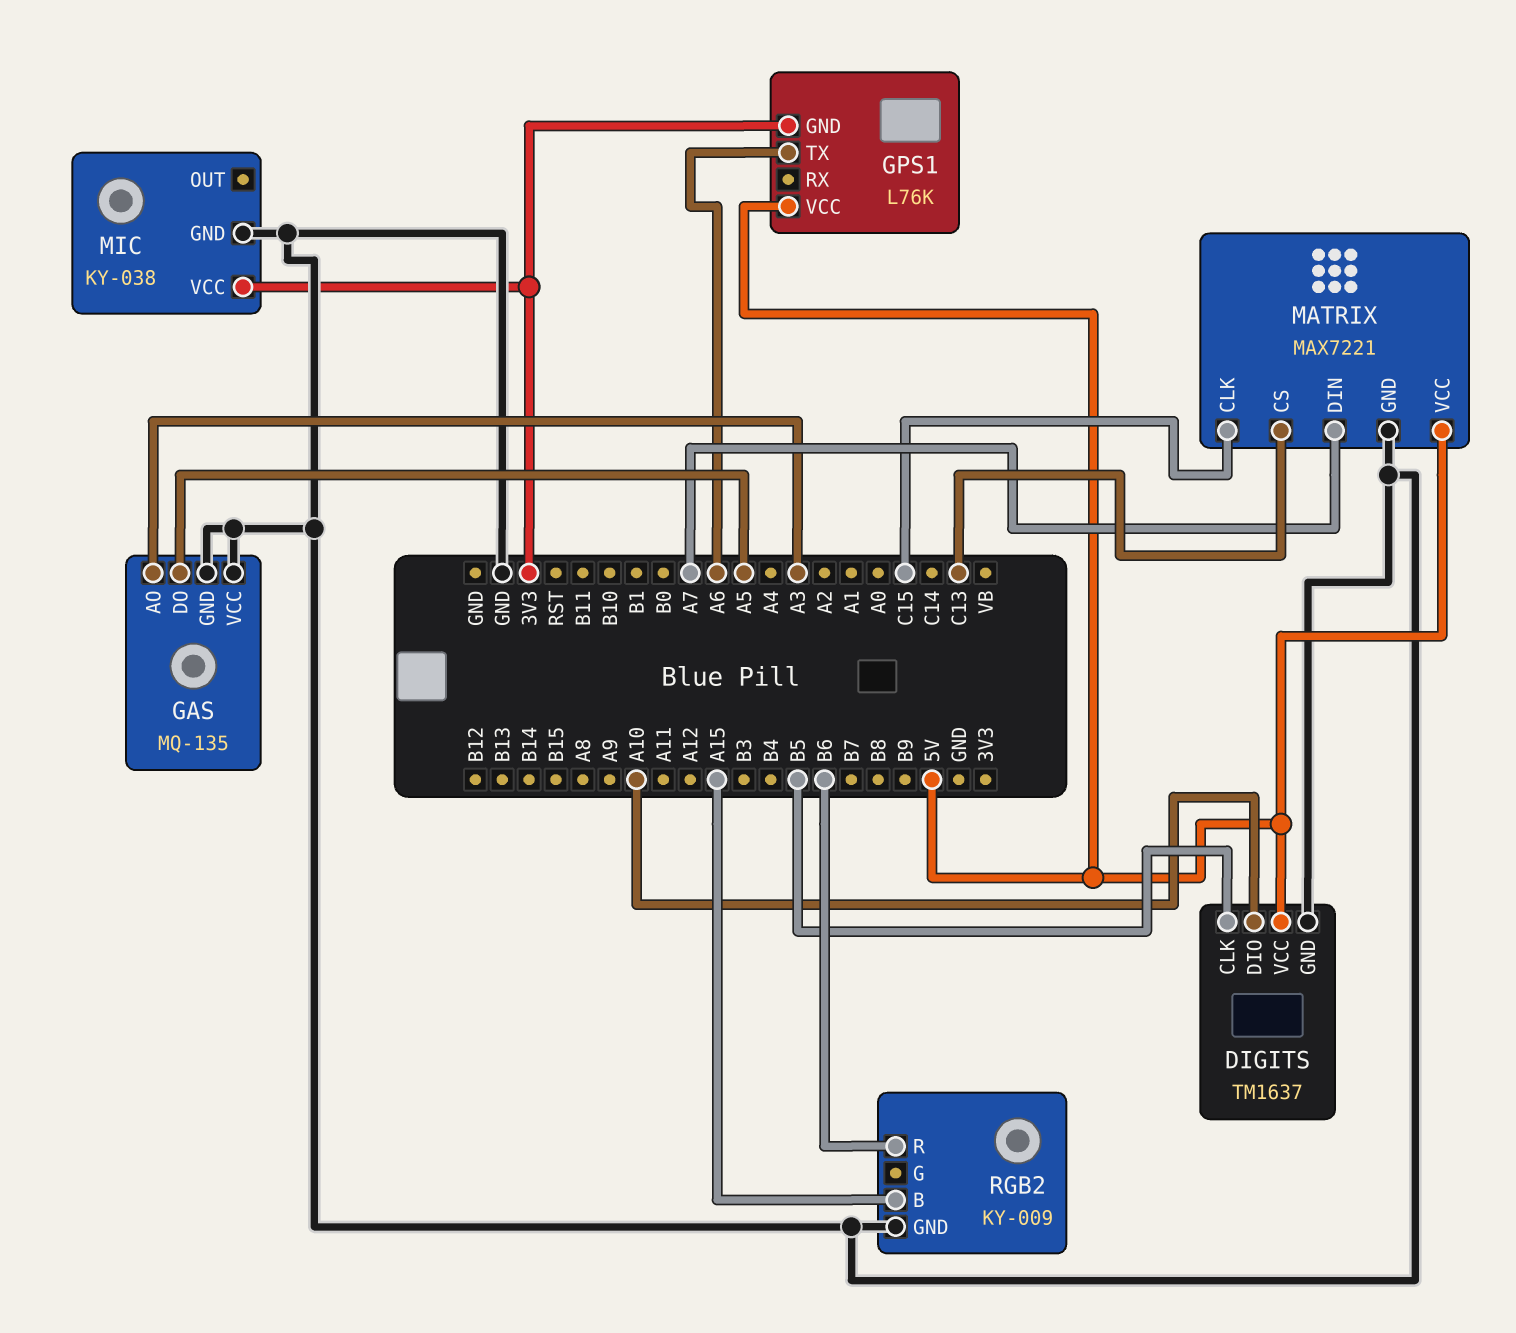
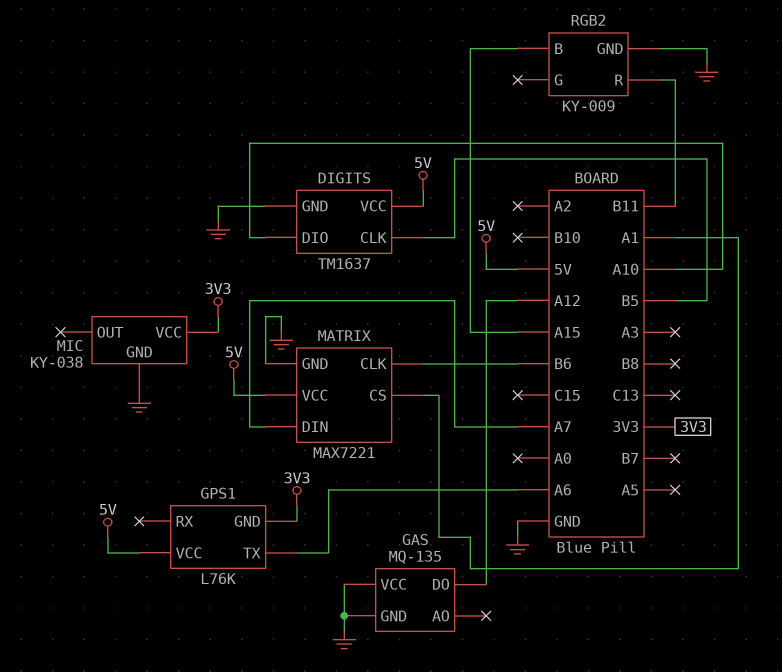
GAS pin AO: A3 -> none
GAS pin DO: A5 -> A12
MATRIX pin CLK: C15 -> B6
MATRIX pin CS: C13 -> A1
RGB2 pin R: B6 -> B11

